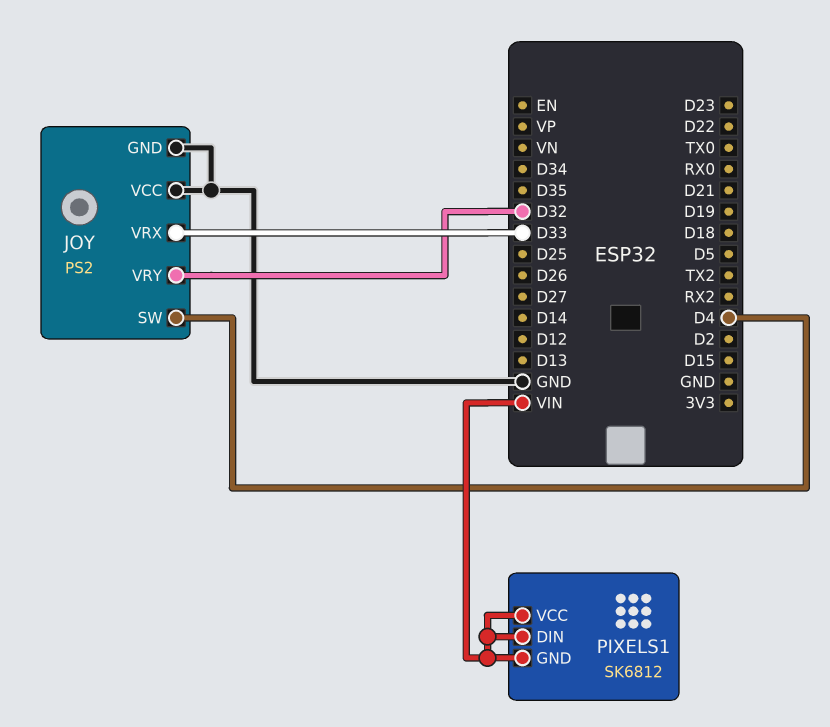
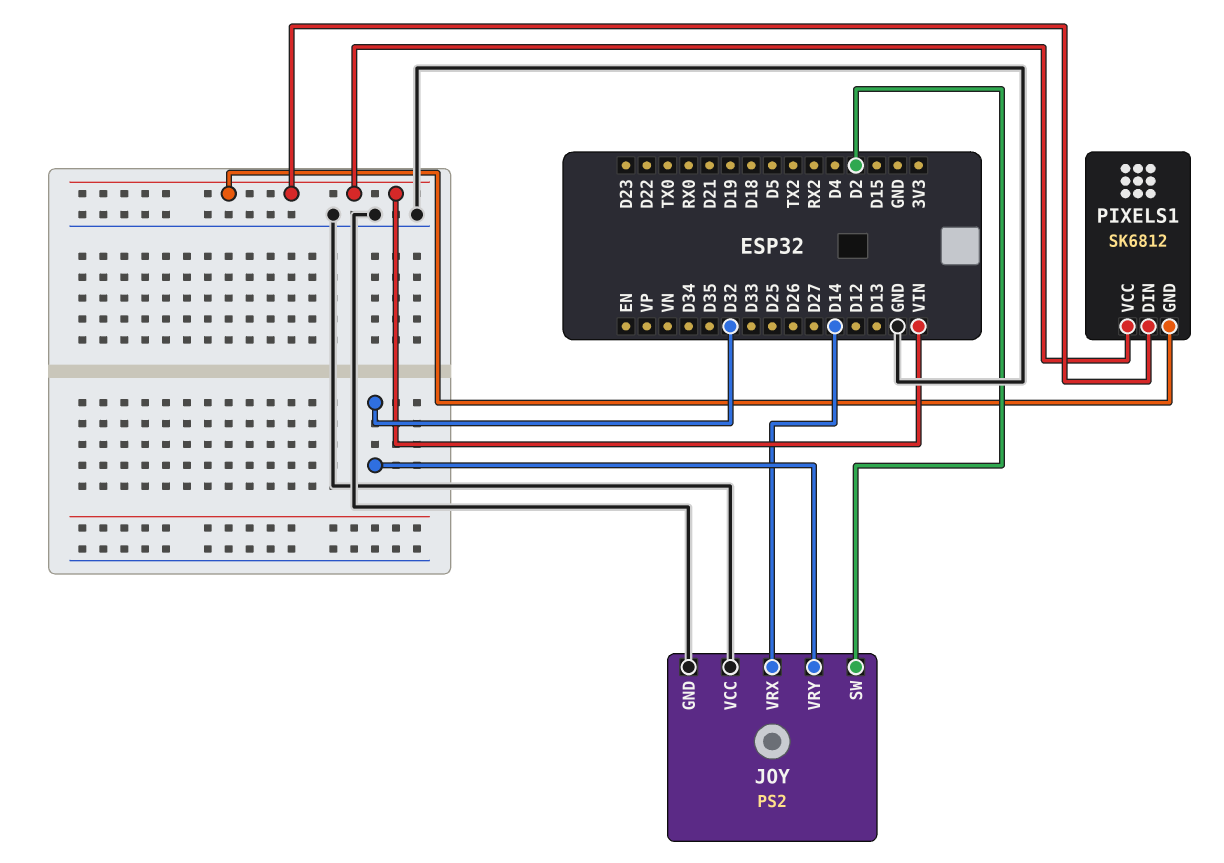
JOY pin SW: D4 -> D2
JOY pin VRX: D33 -> D14

